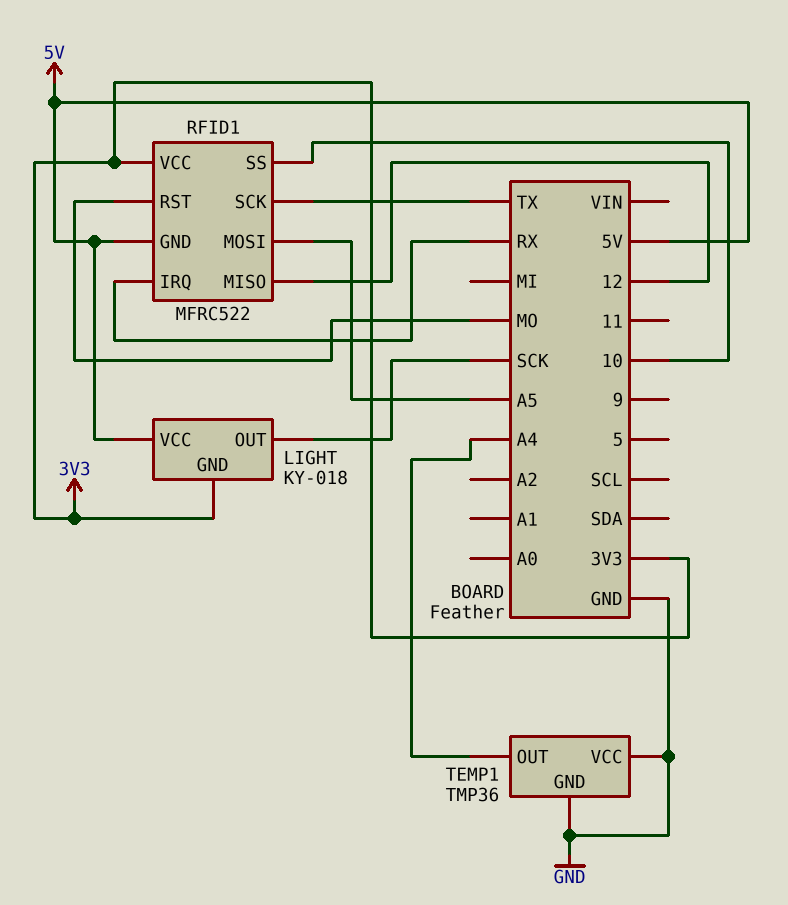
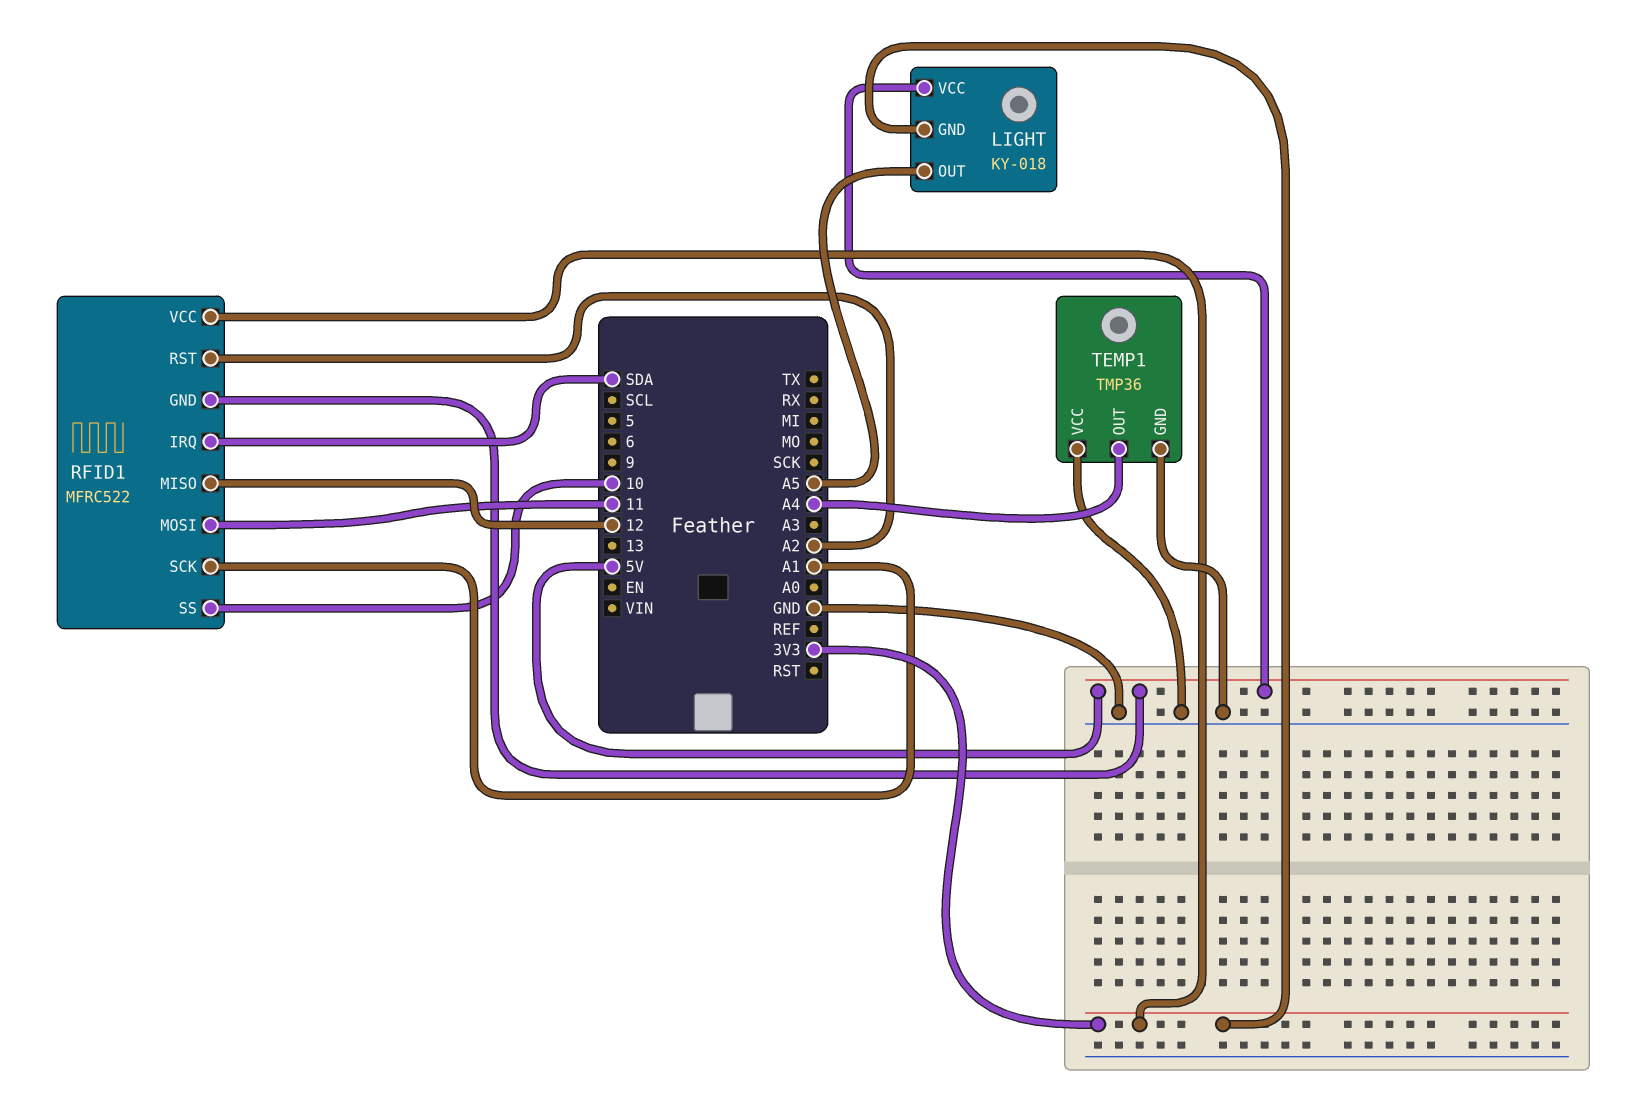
LIGHT pin OUT: SCK -> A5
RFID1 pin IRQ: RX -> SDA
RFID1 pin MOSI: A5 -> 11
RFID1 pin RST: MO -> A2
RFID1 pin SCK: TX -> A1

